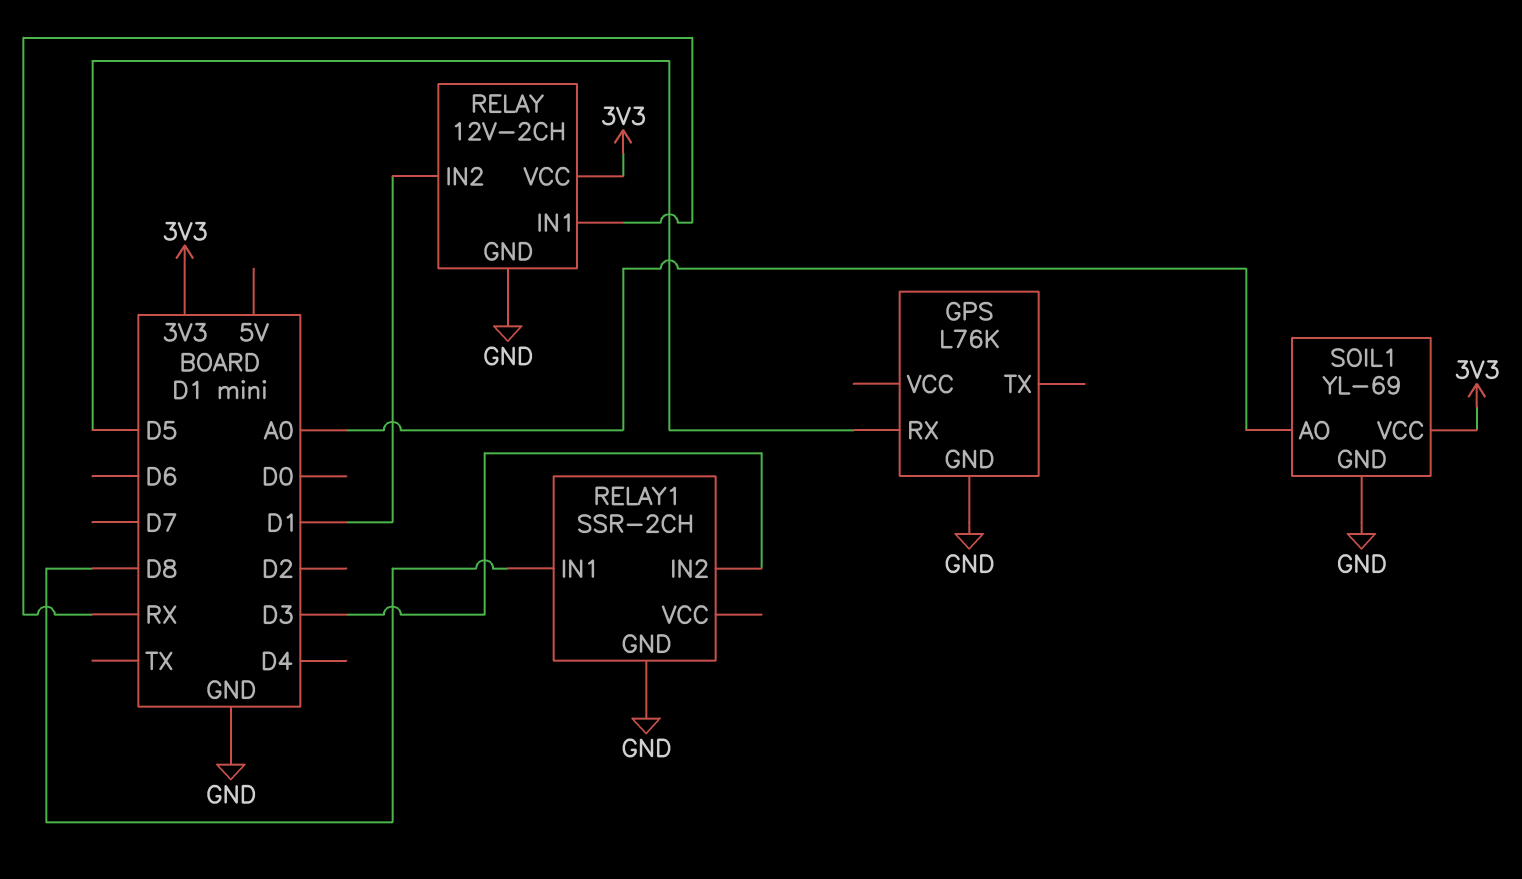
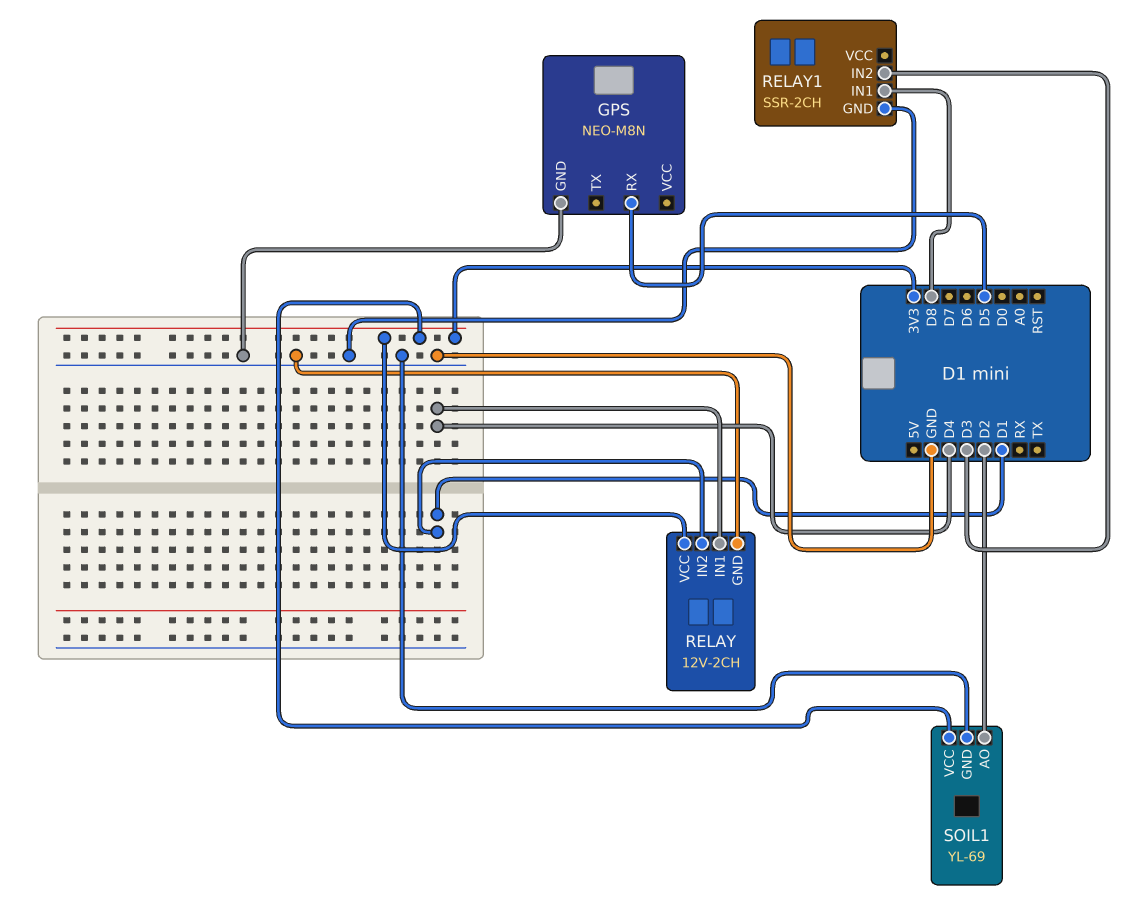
GPS: L76K -> NEO-M8N
RELAY pin IN1: RX -> D4
SOIL1 pin AO: A0 -> D2

